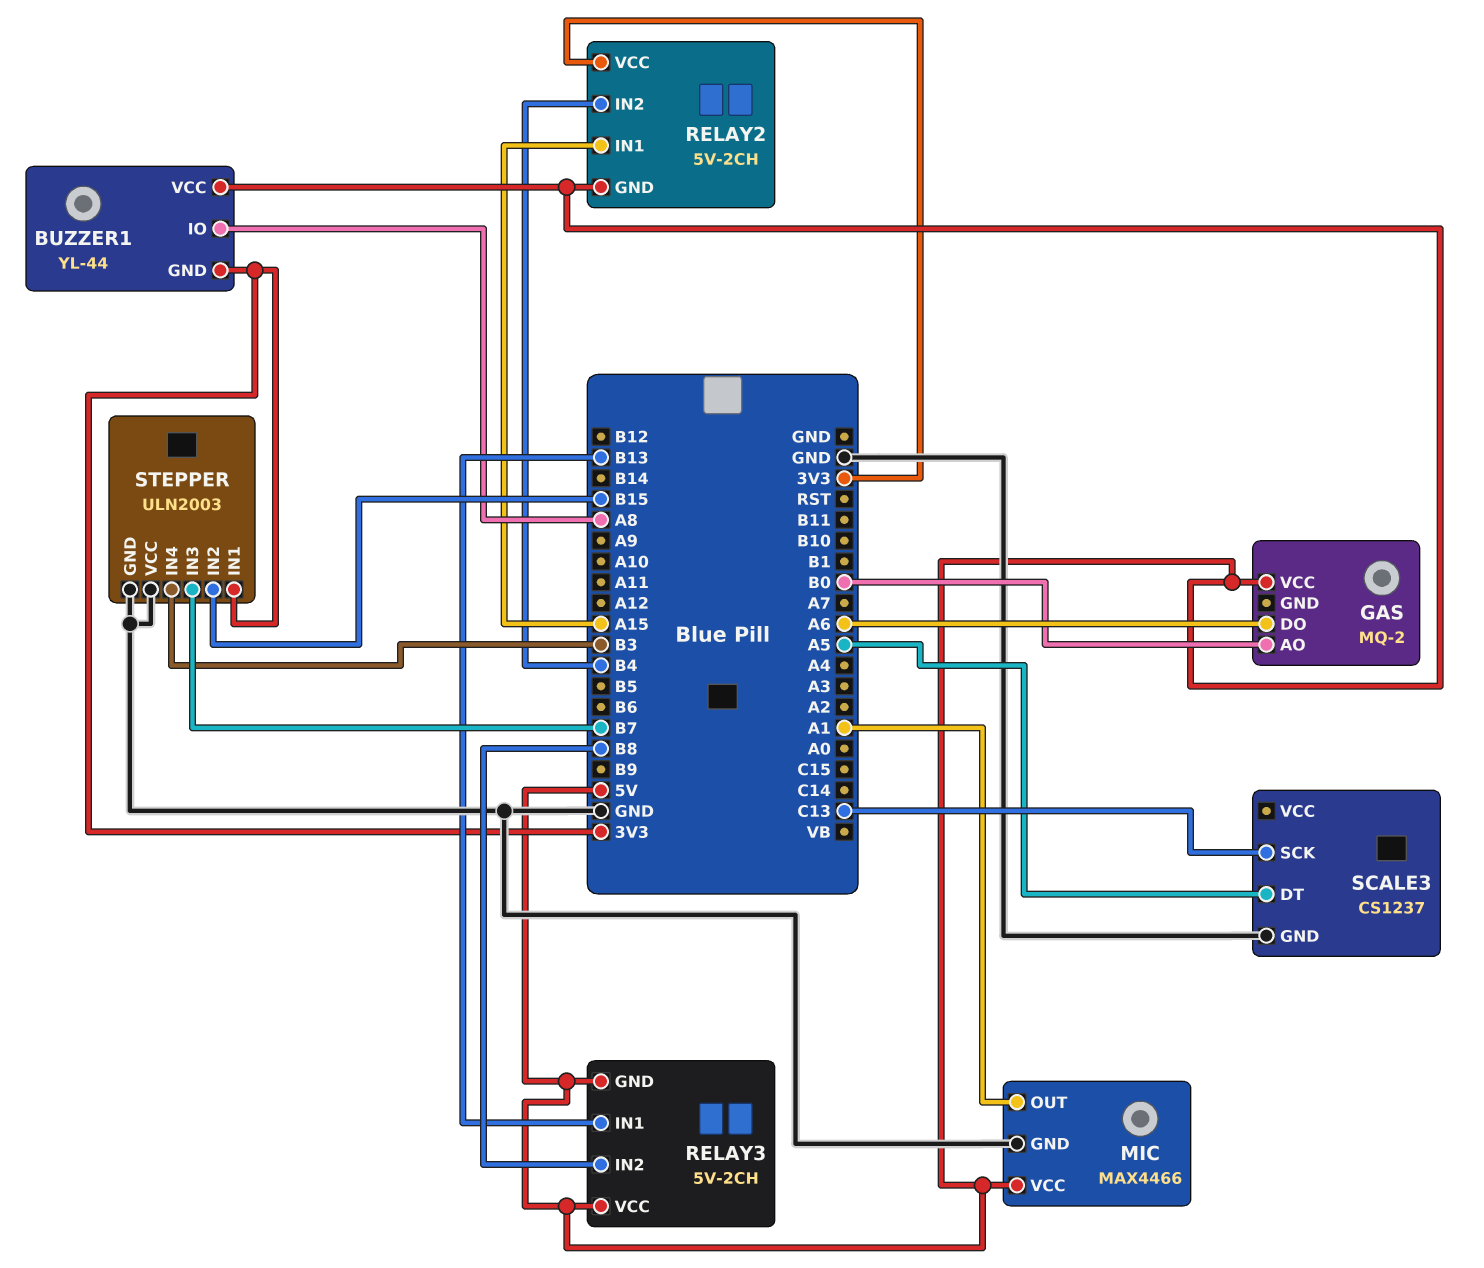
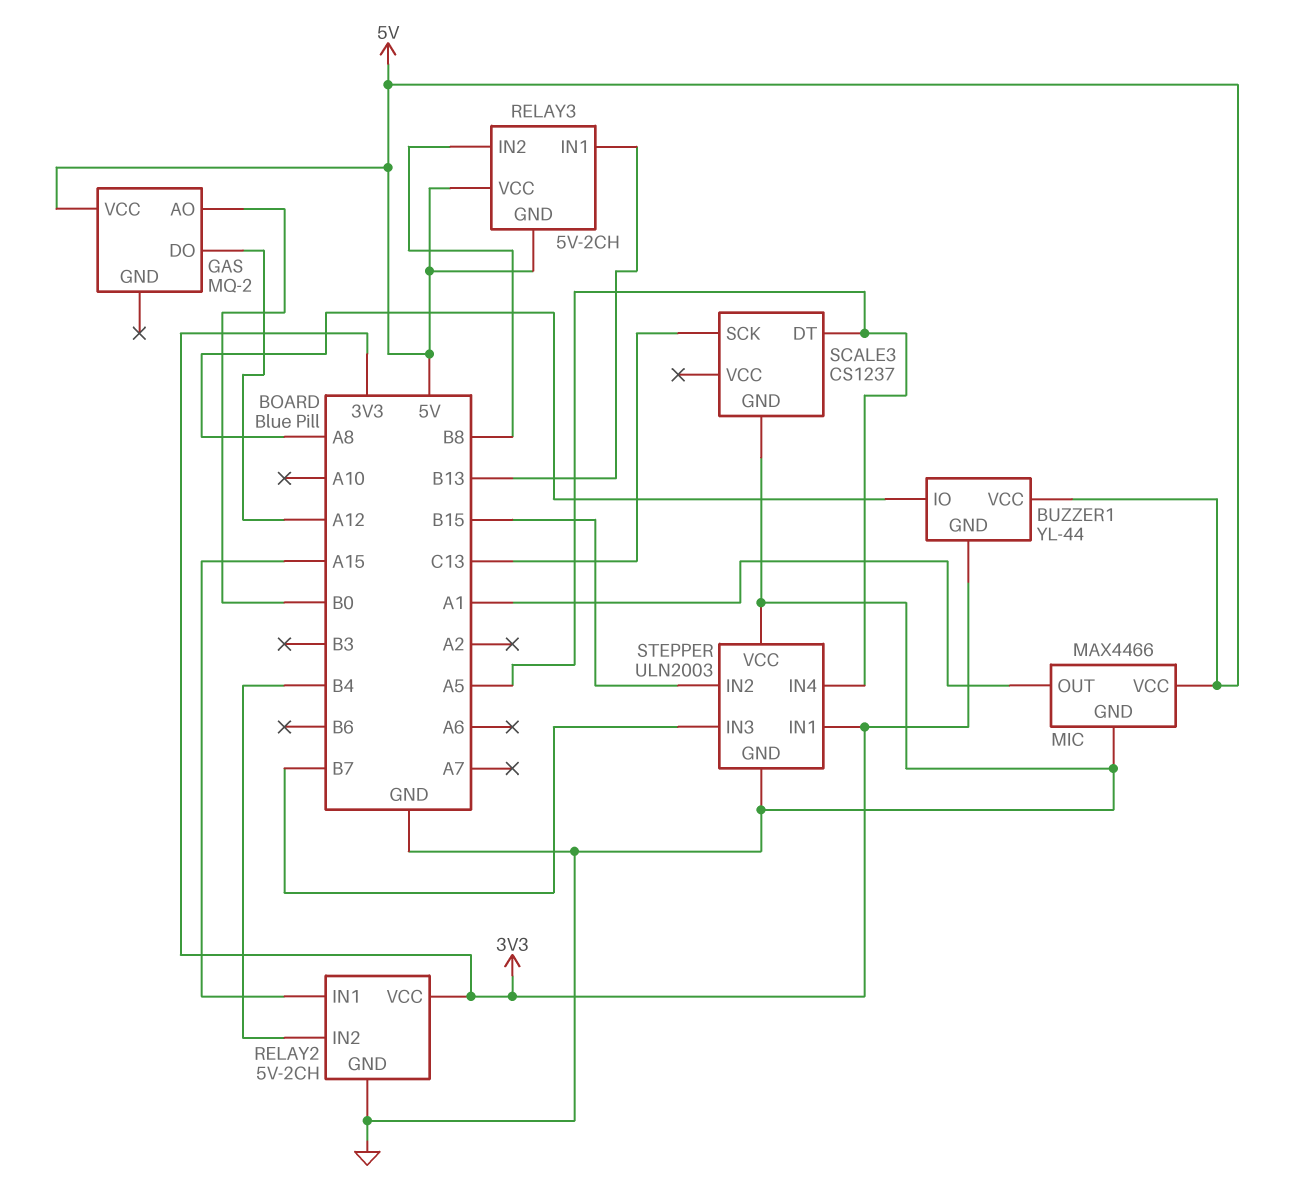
GAS pin DO: A6 -> A12
RELAY2 pin GND: 5V -> GND
STEPPER pin IN4: B3 -> A5

